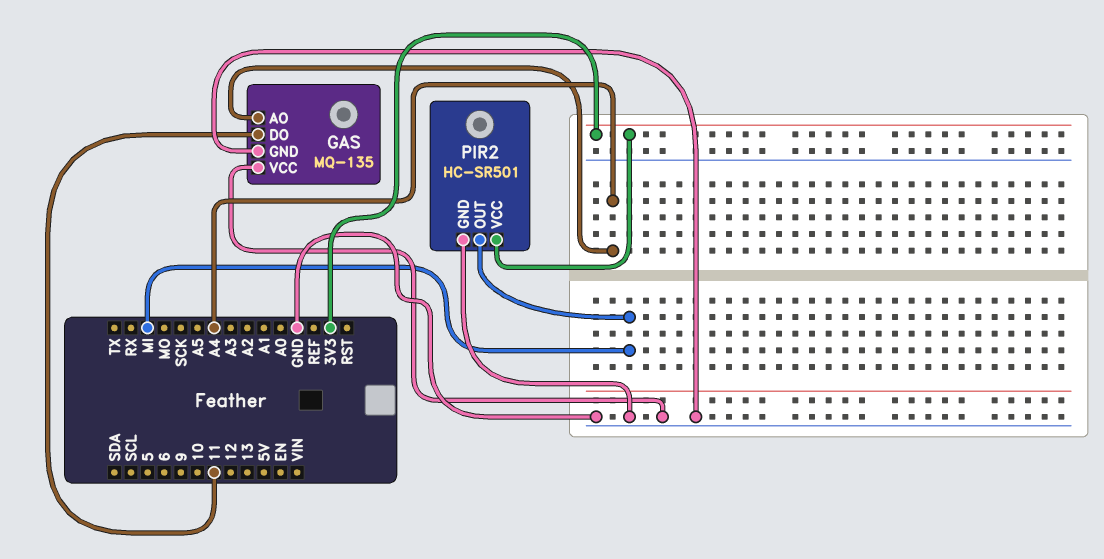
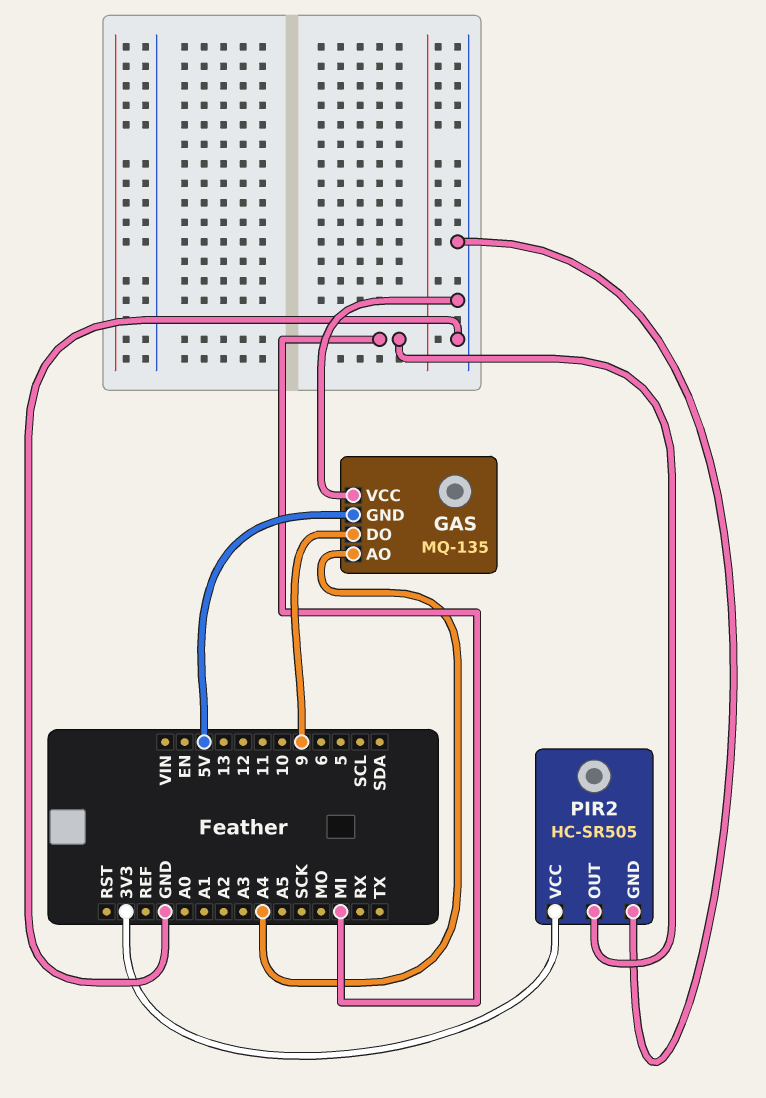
GAS pin DO: 11 -> 9
GAS pin GND: GND -> 5V
PIR2: HC-SR501 -> HC-SR505

